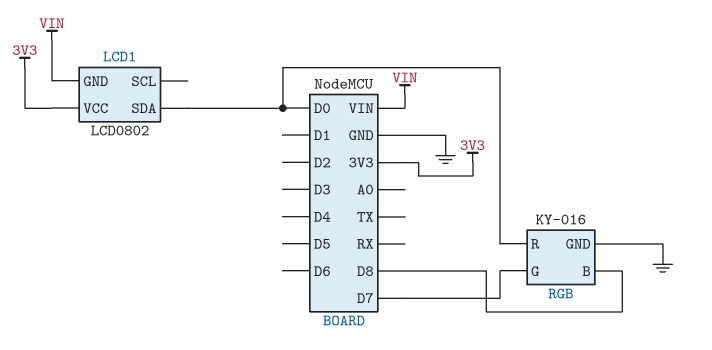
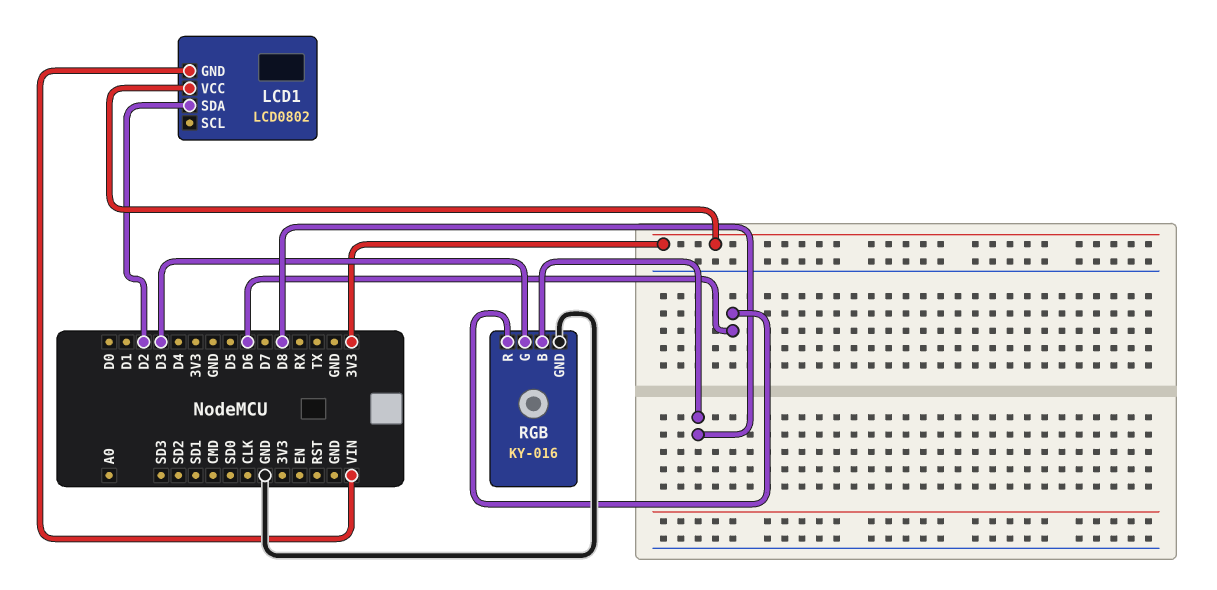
LCD1 pin SDA: D0 -> D2
RGB pin G: D7 -> D3
RGB pin R: D0 -> D6

